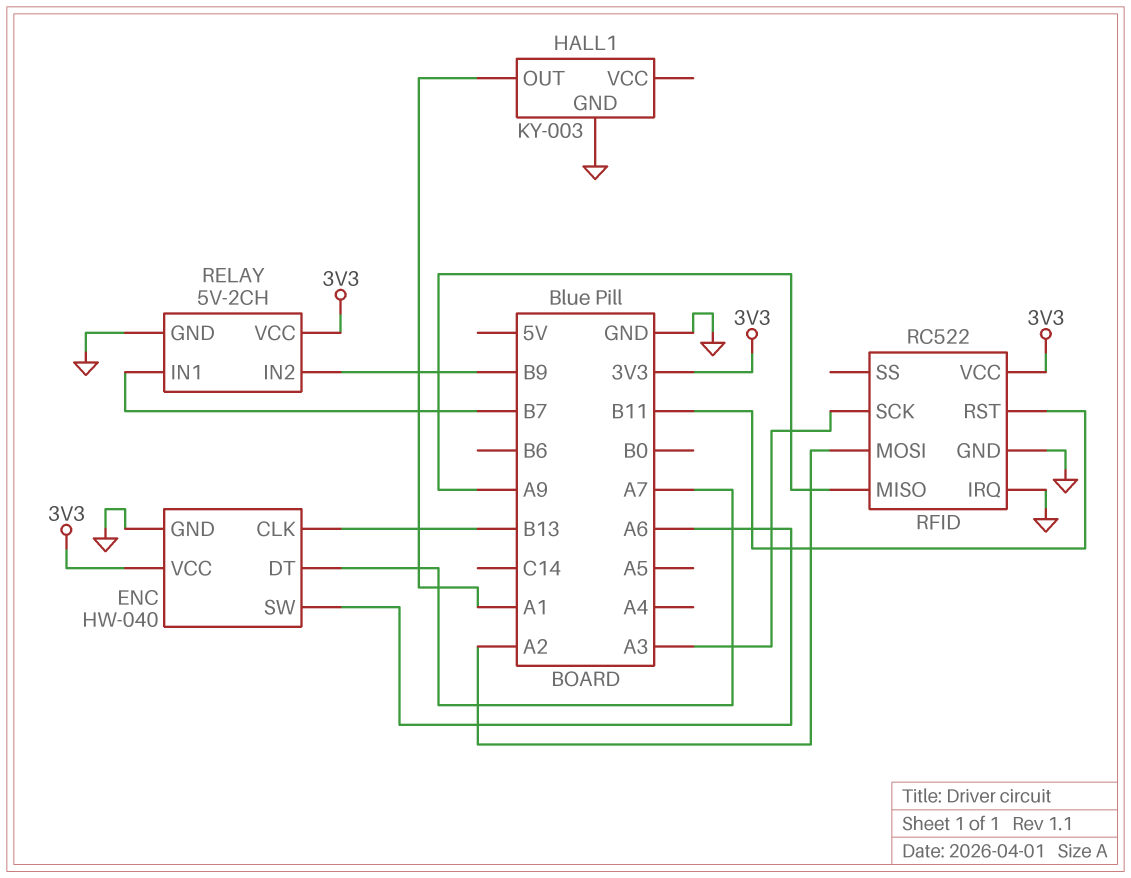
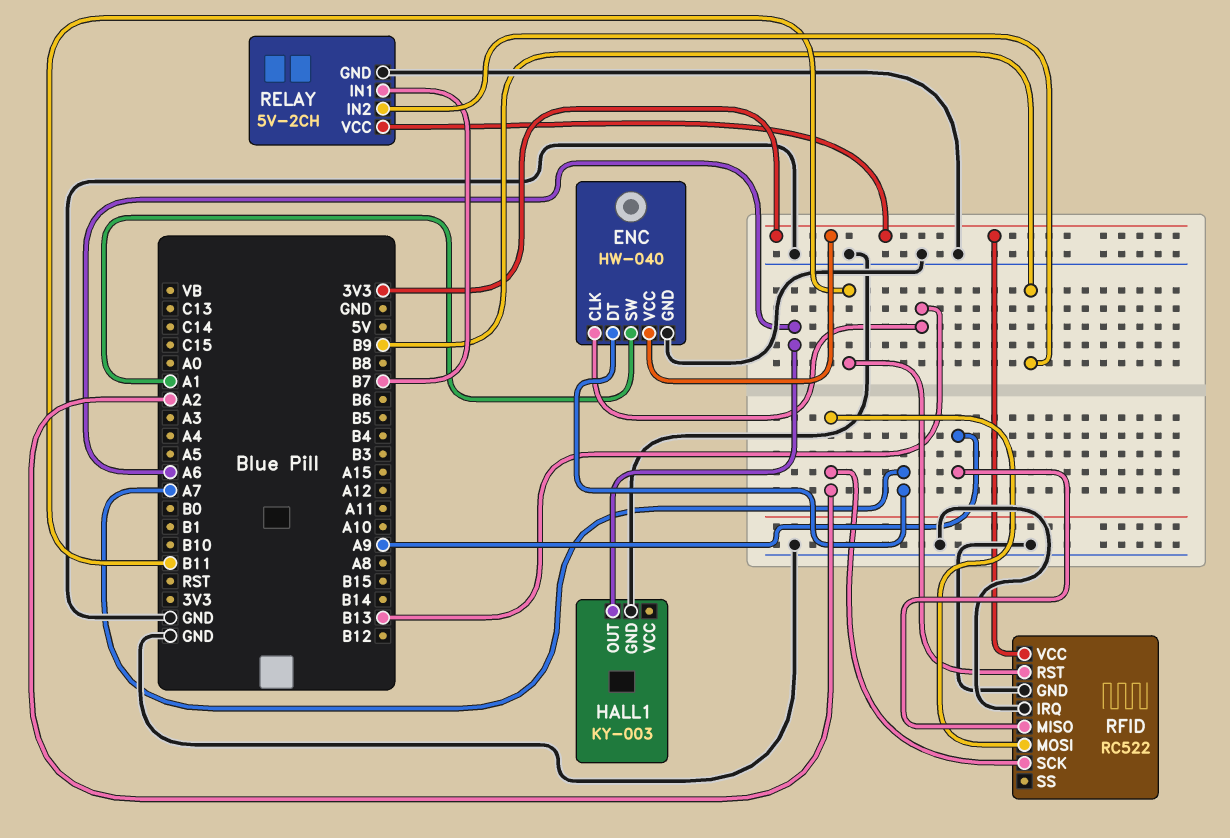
ENC pin SW: A6 -> A1
HALL1 pin OUT: A1 -> A6
RFID pin SCK: A3 -> A2

